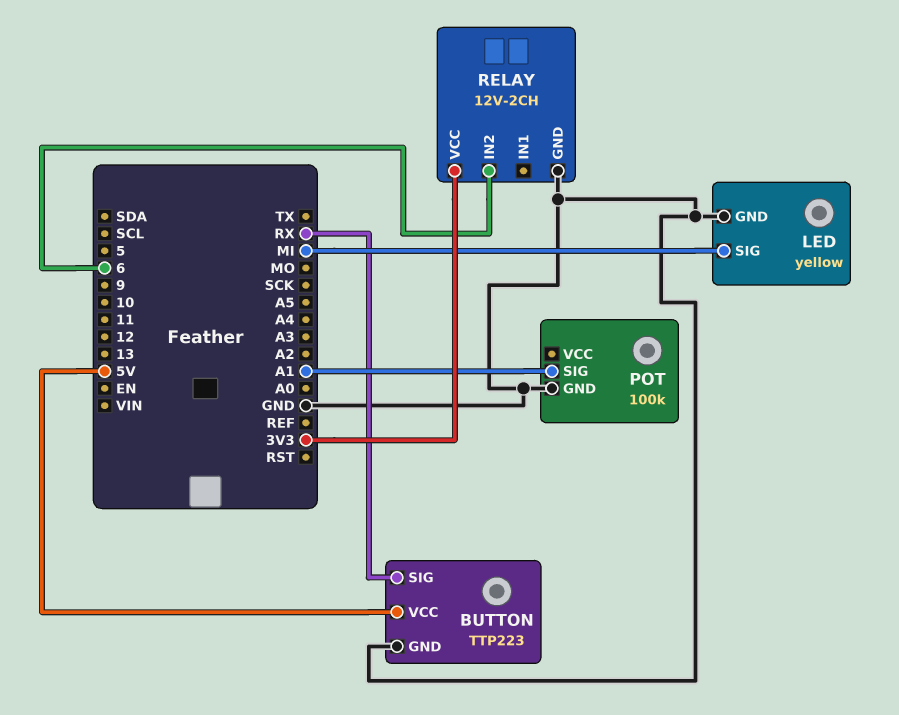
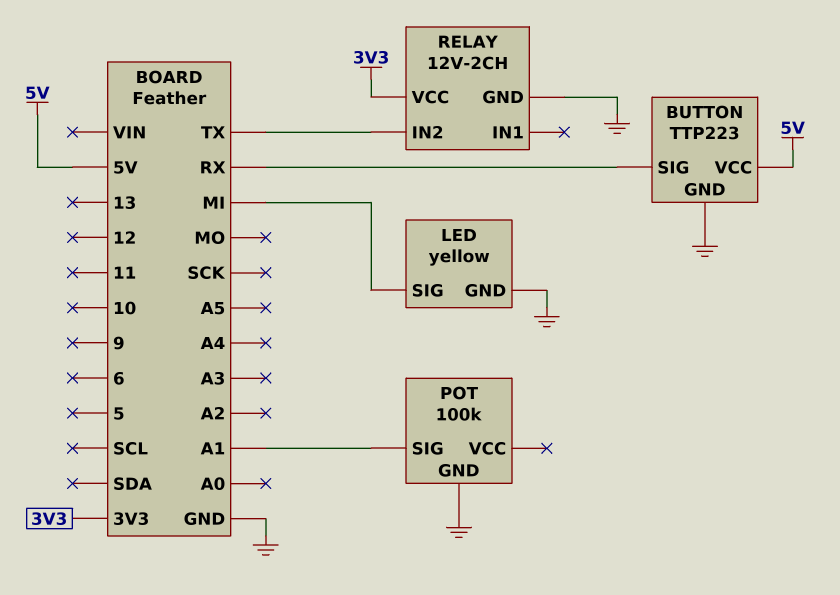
RELAY pin IN2: 6 -> TX

